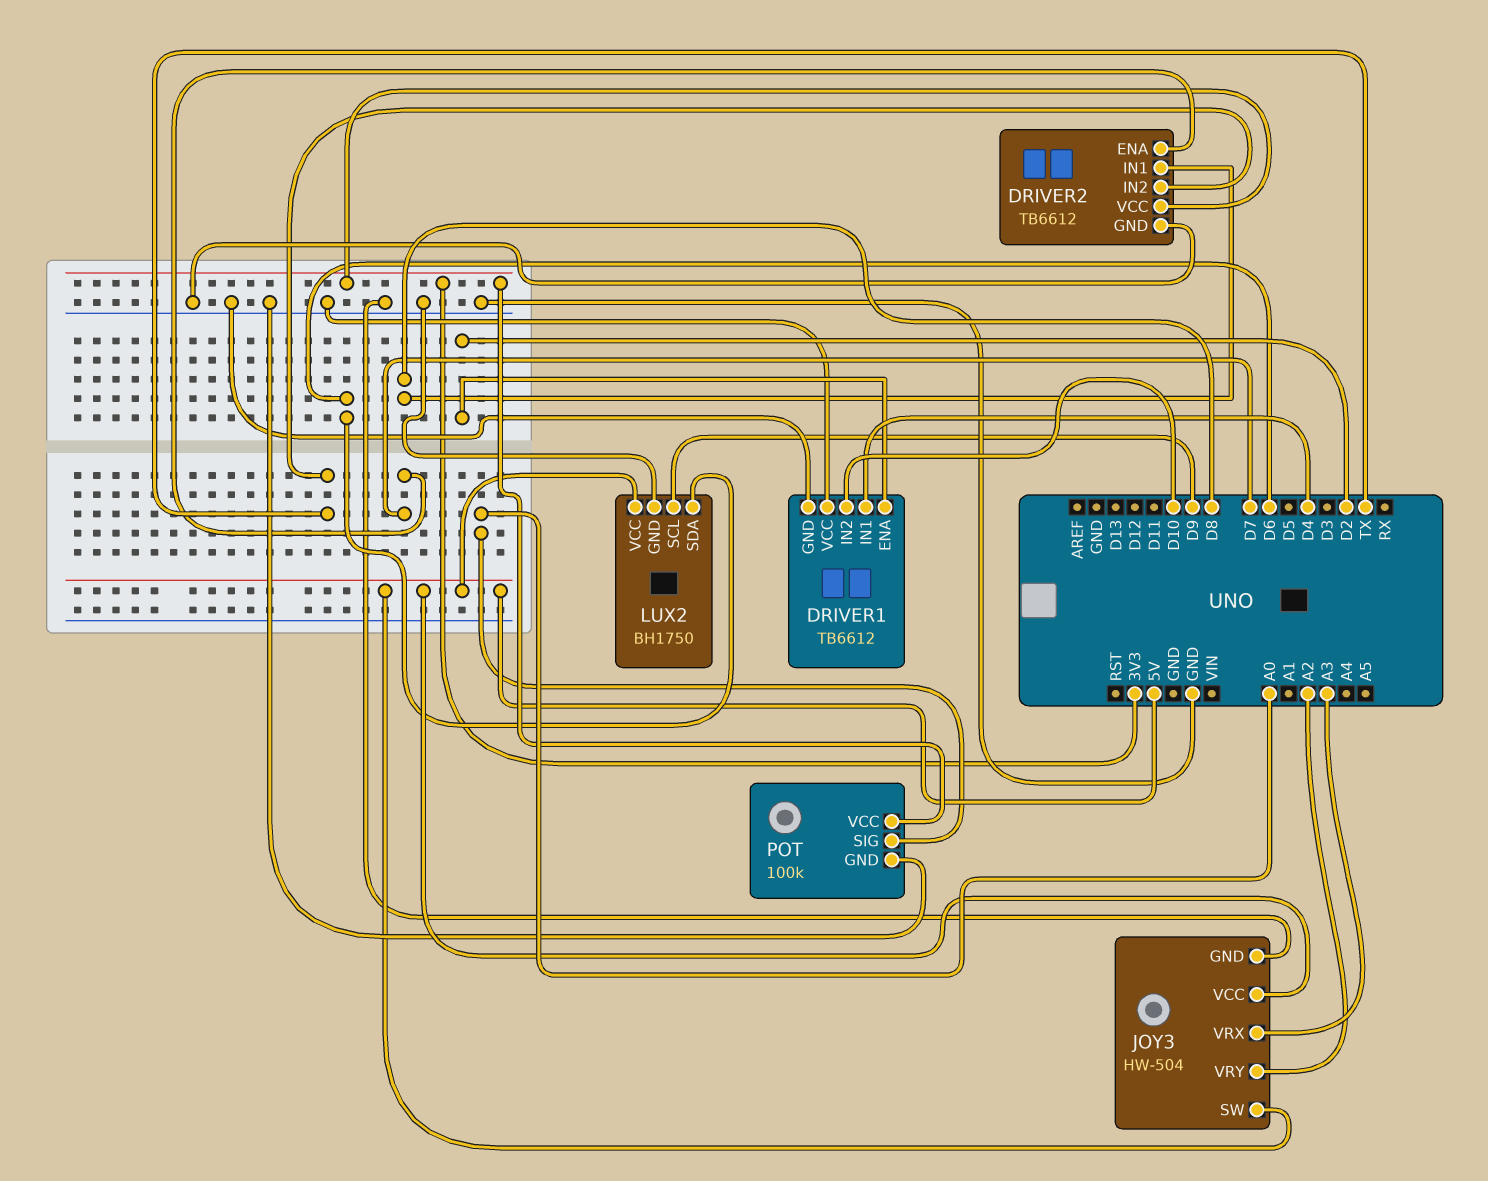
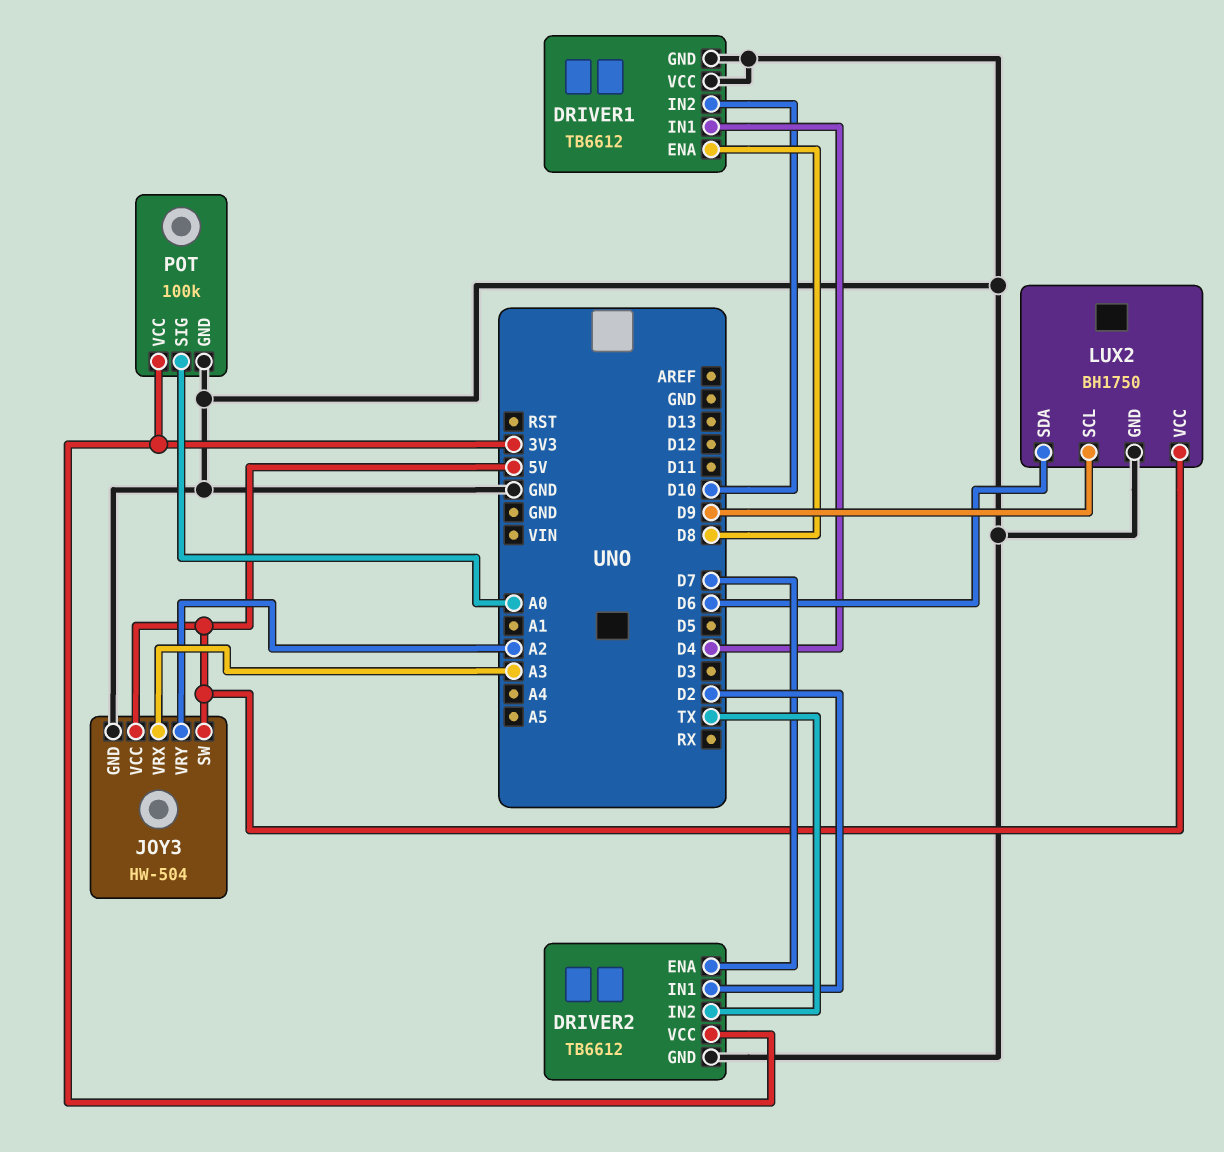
DRIVER1 pin ENA: D2 -> D8
DRIVER2 pin IN1: D8 -> D2

